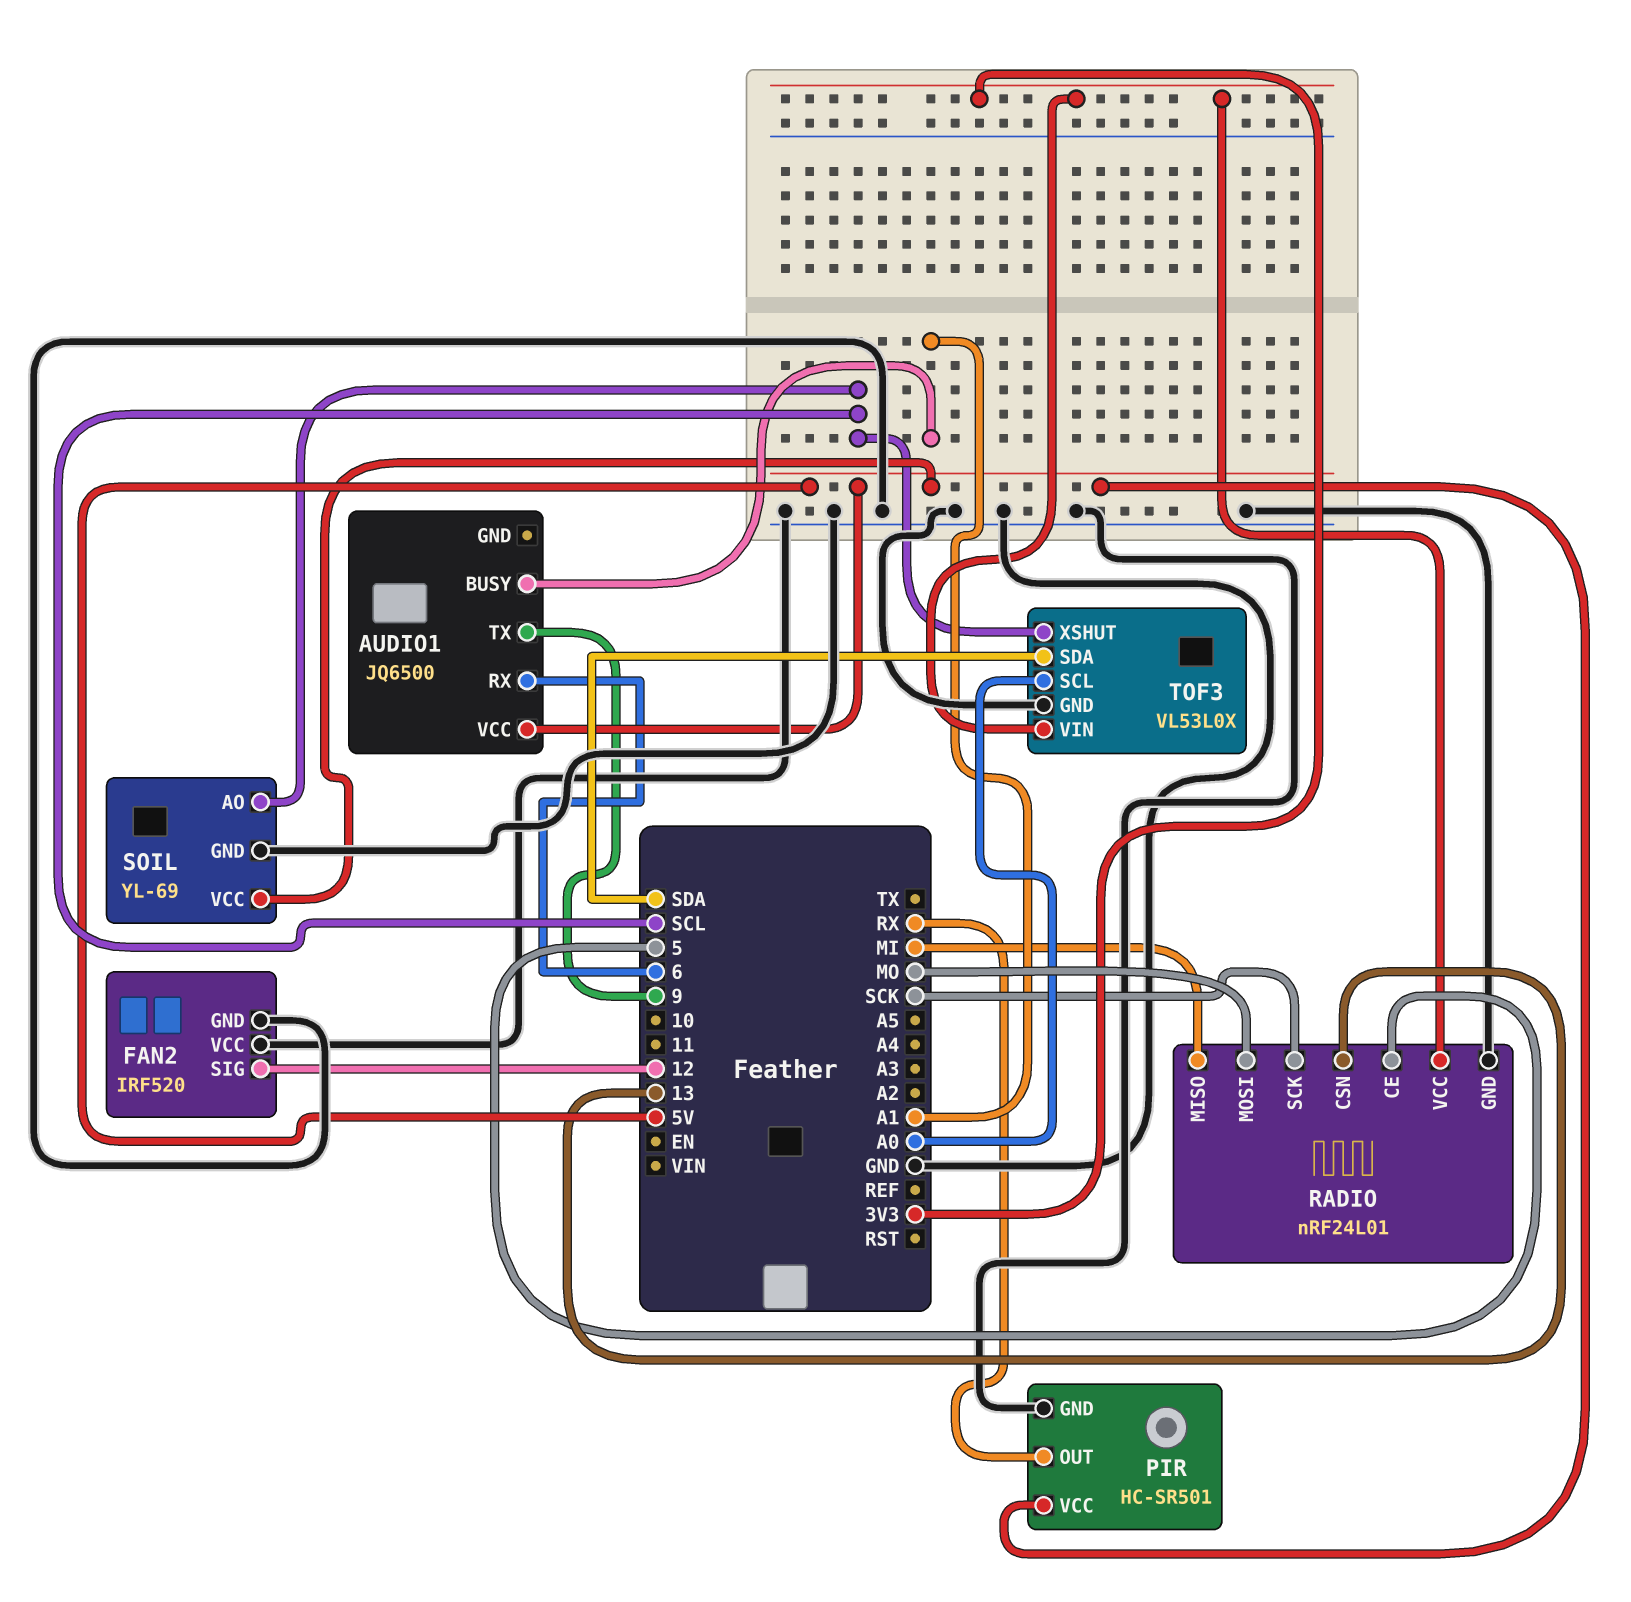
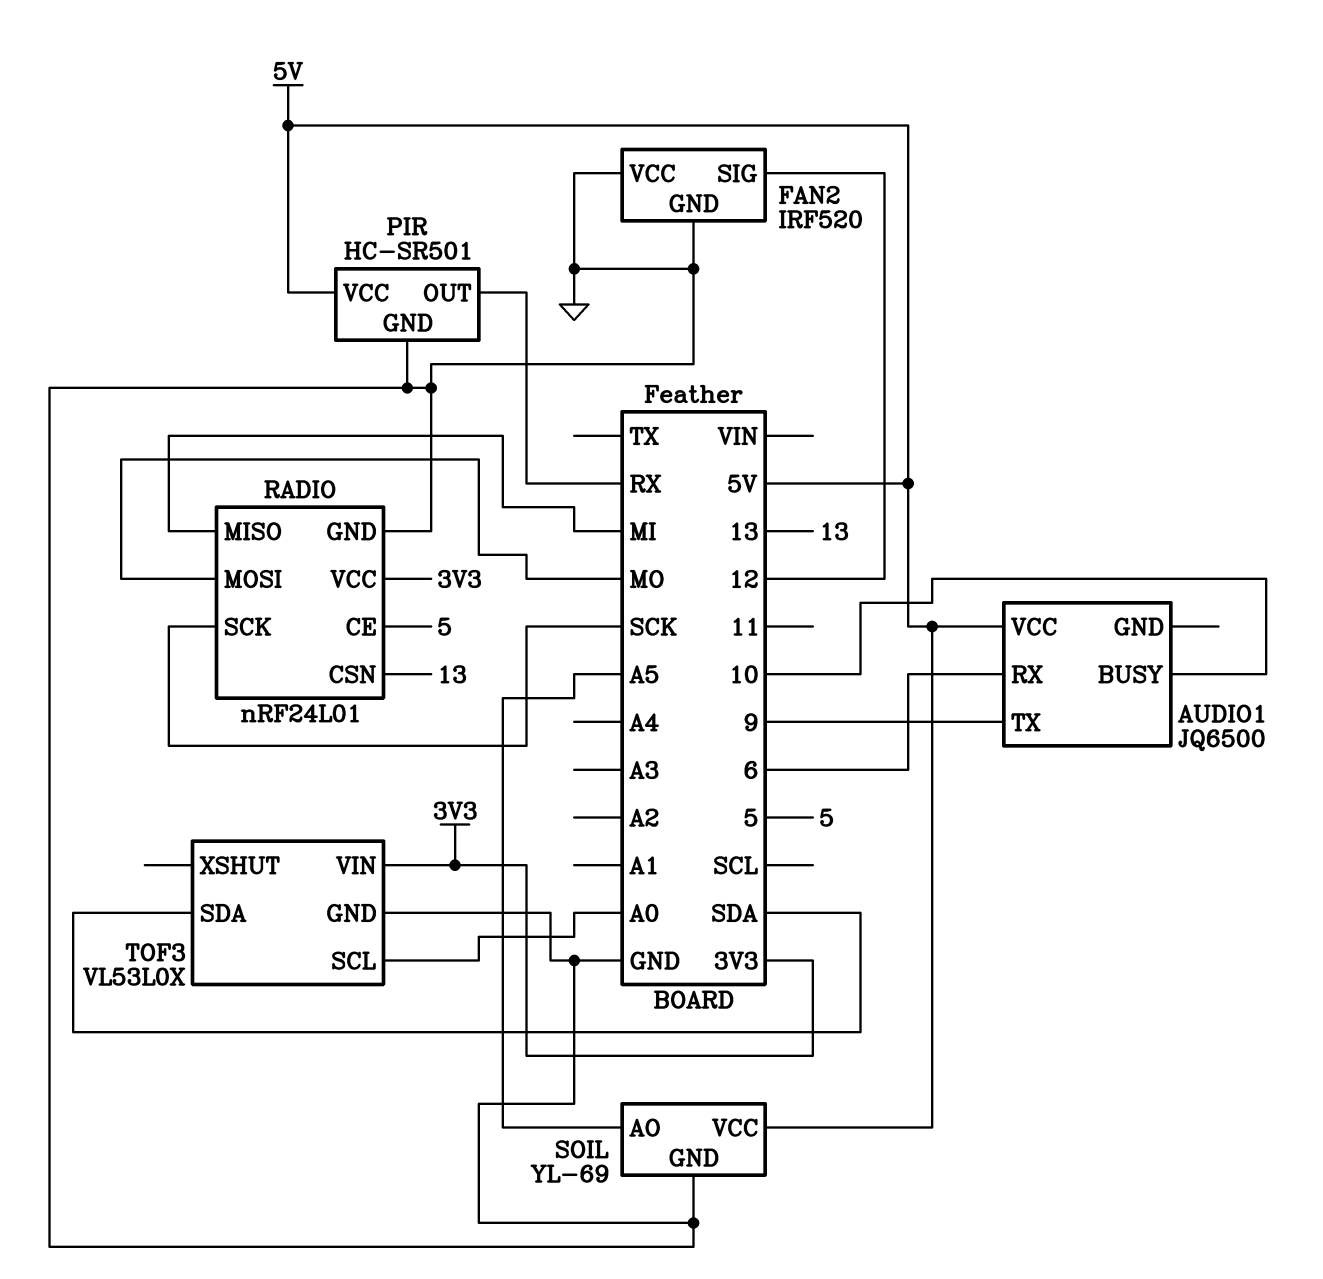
AUDIO1 pin BUSY: A1 -> 10
SOIL pin AO: SCL -> A5
TOF3 pin XSHUT: SCL -> none

